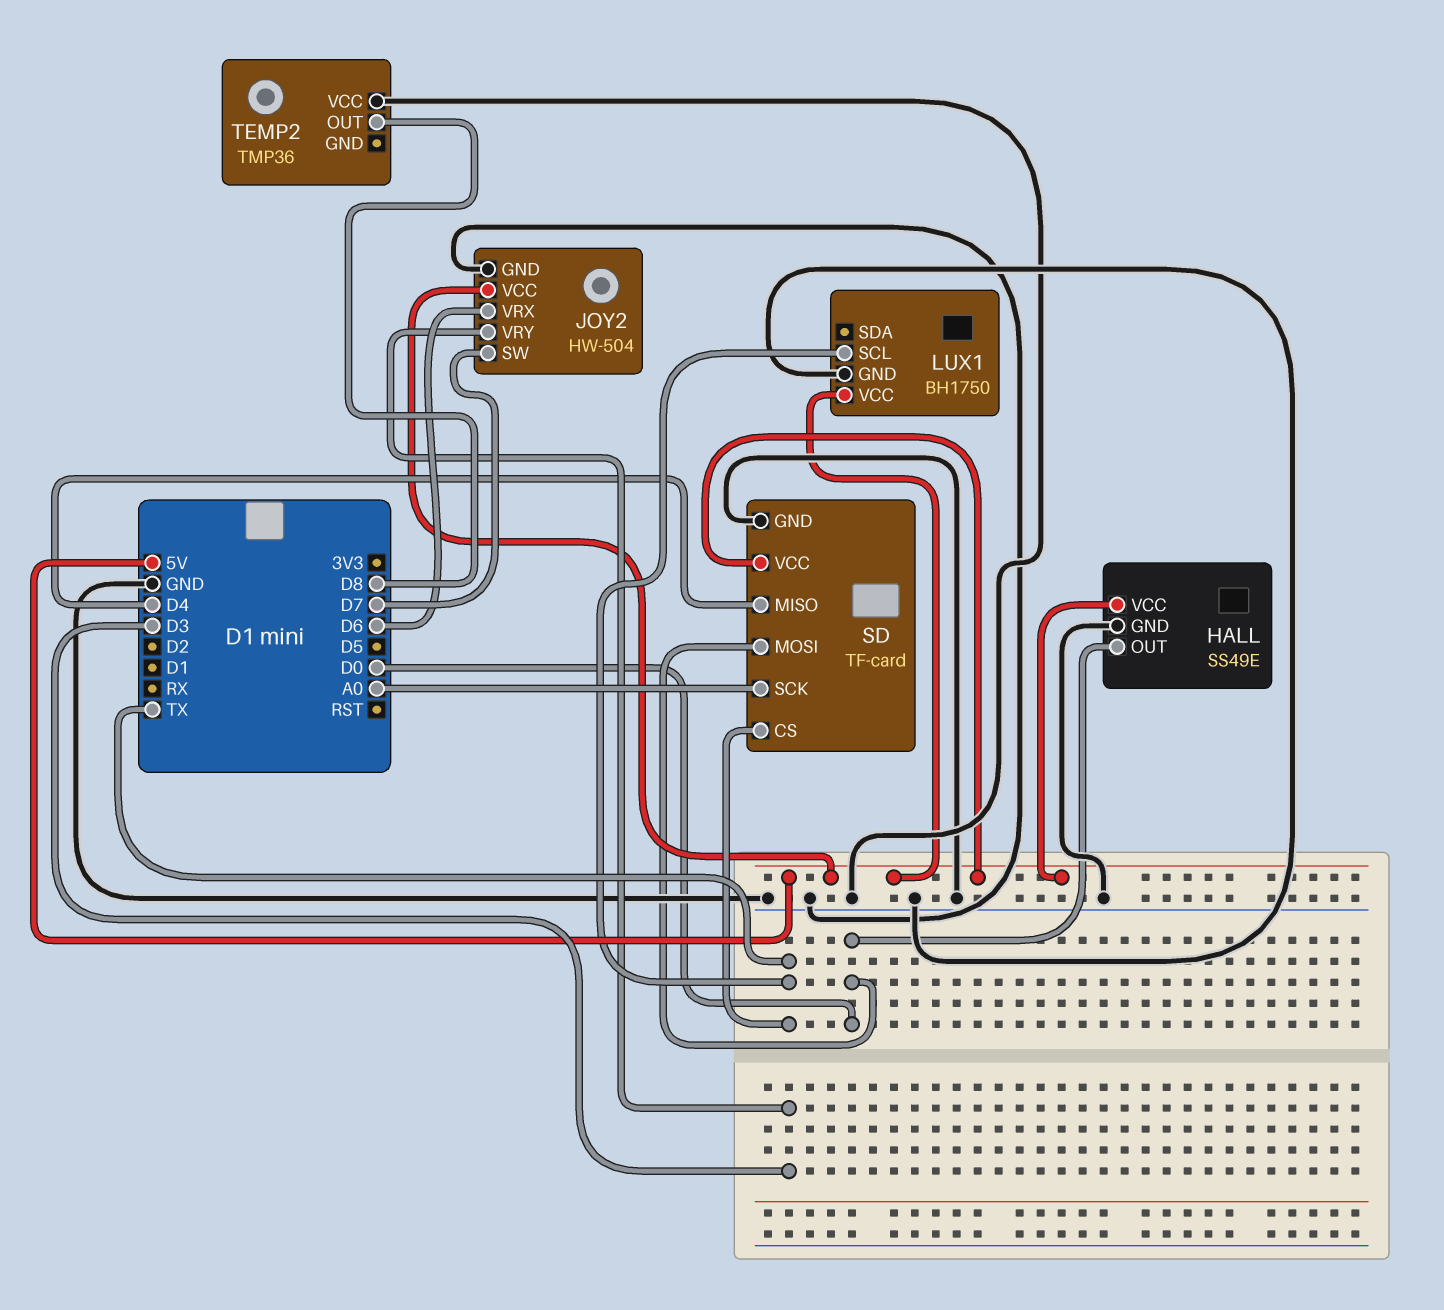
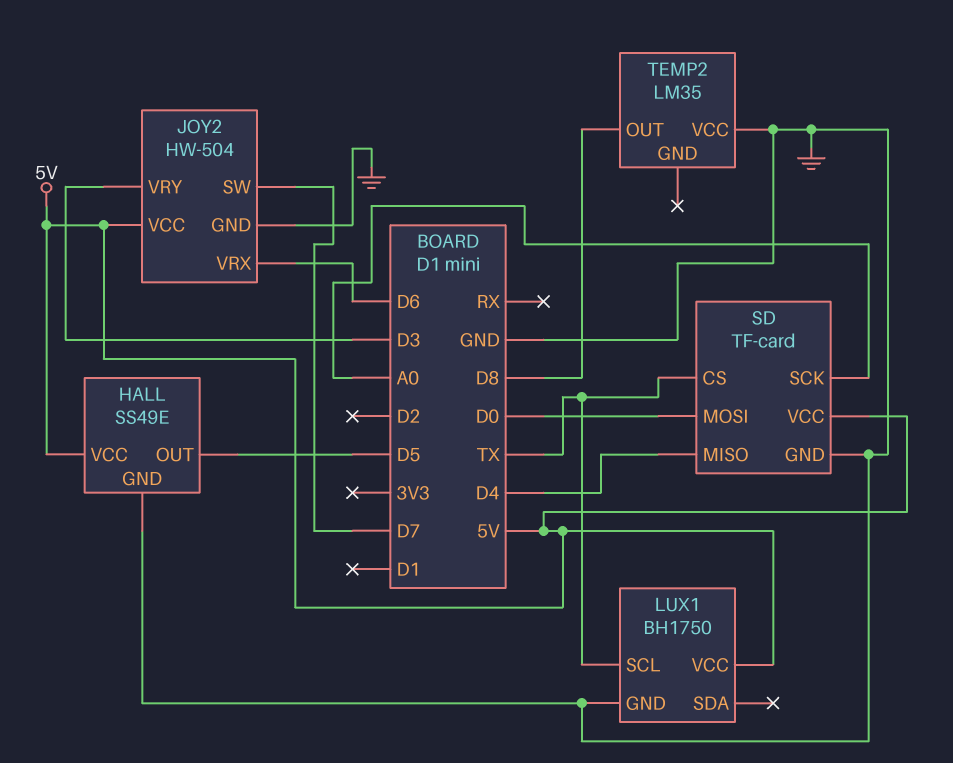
HALL pin OUT: D0 -> D5
TEMP2: TMP36 -> LM35

